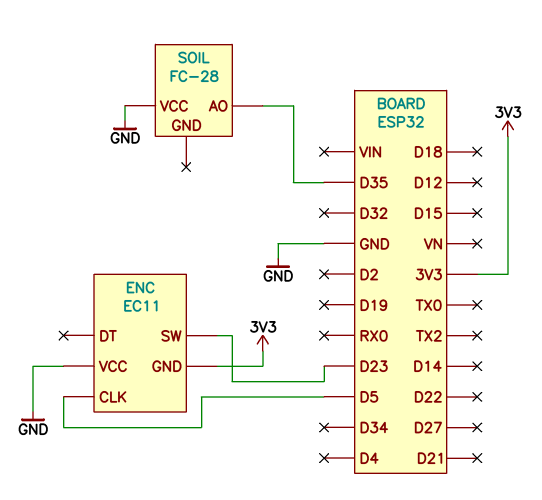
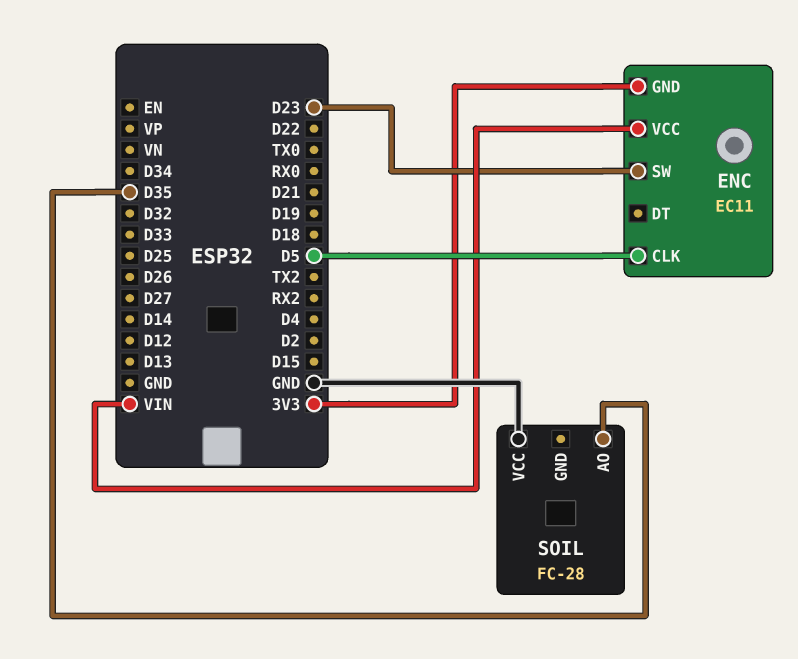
ENC pin VCC: GND -> VIN

